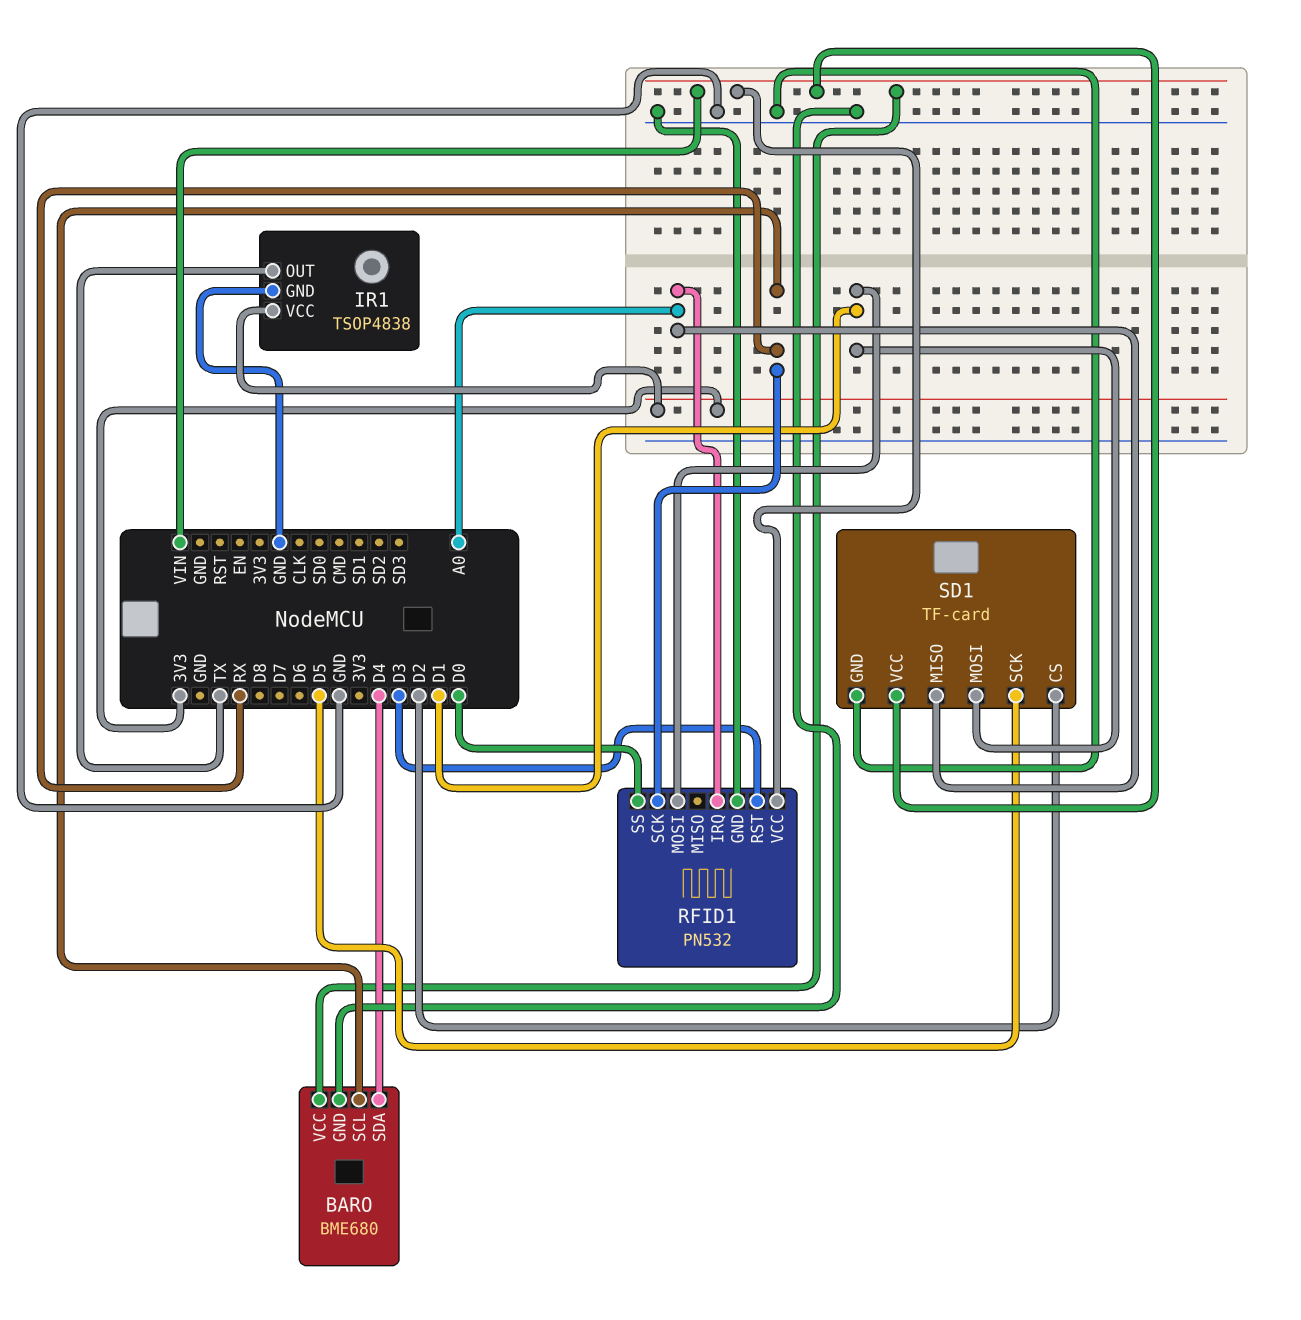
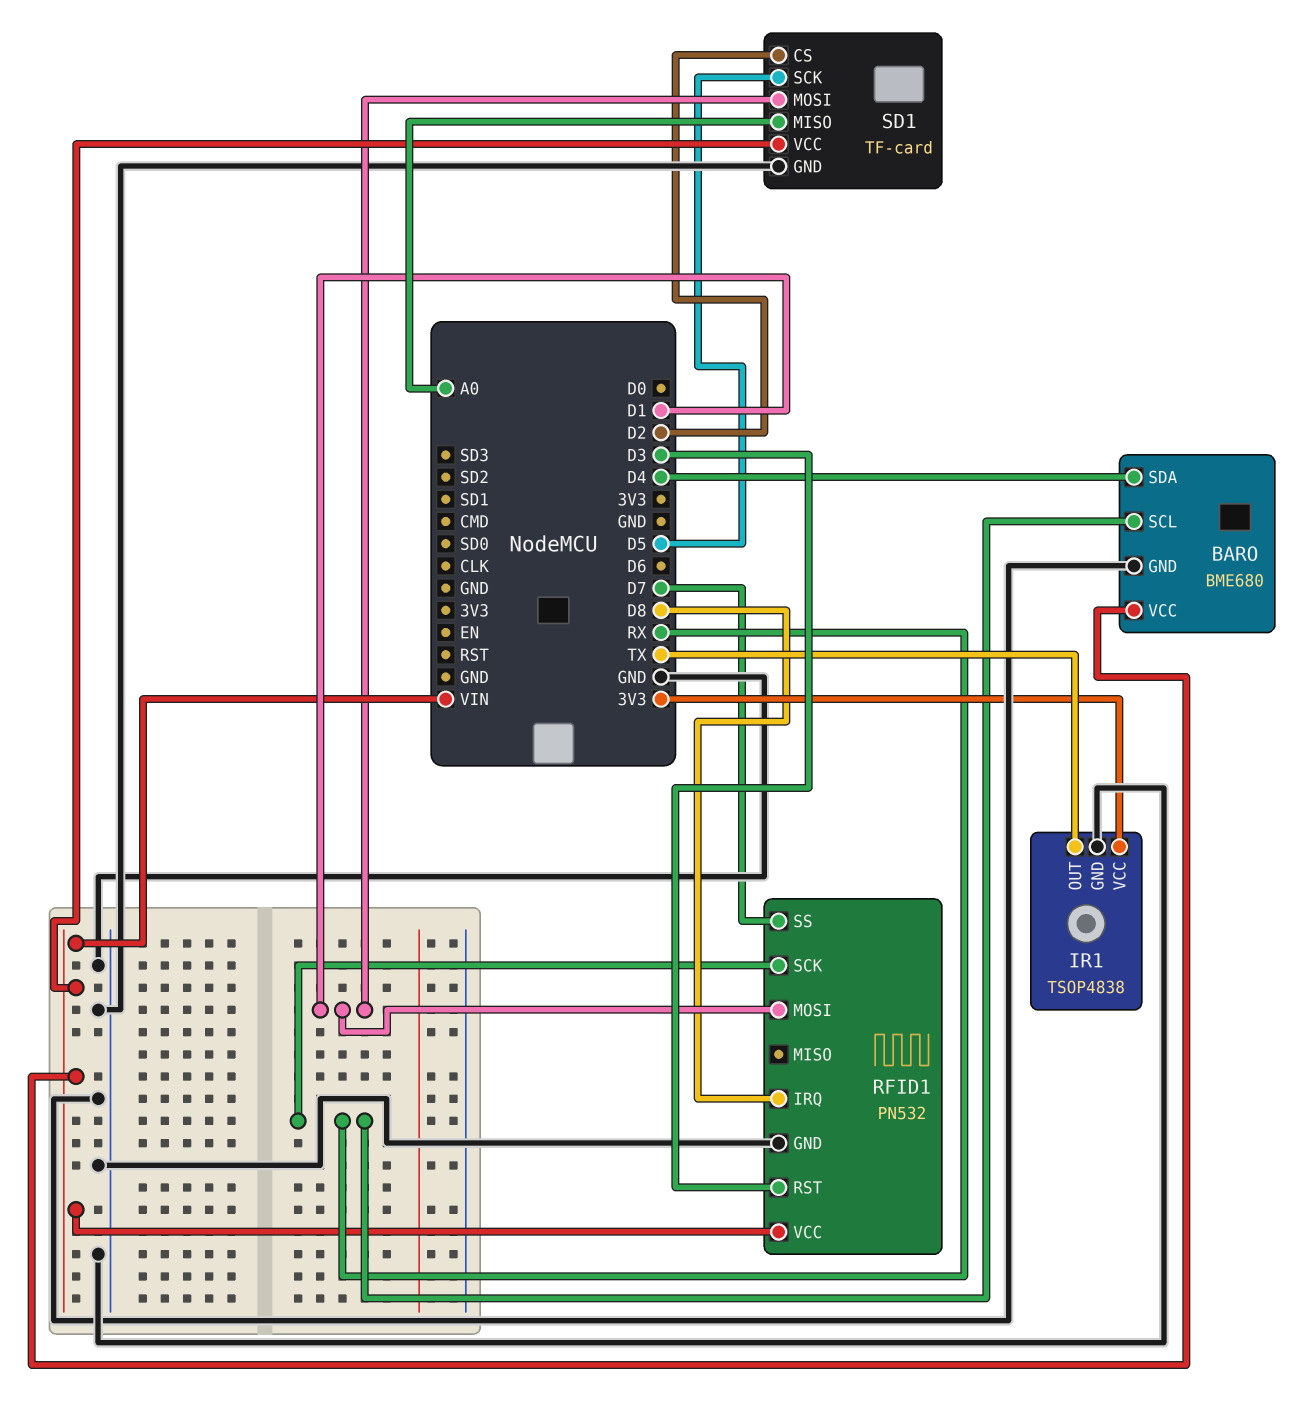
RFID1 pin IRQ: A0 -> D8
RFID1 pin SS: D0 -> D7

